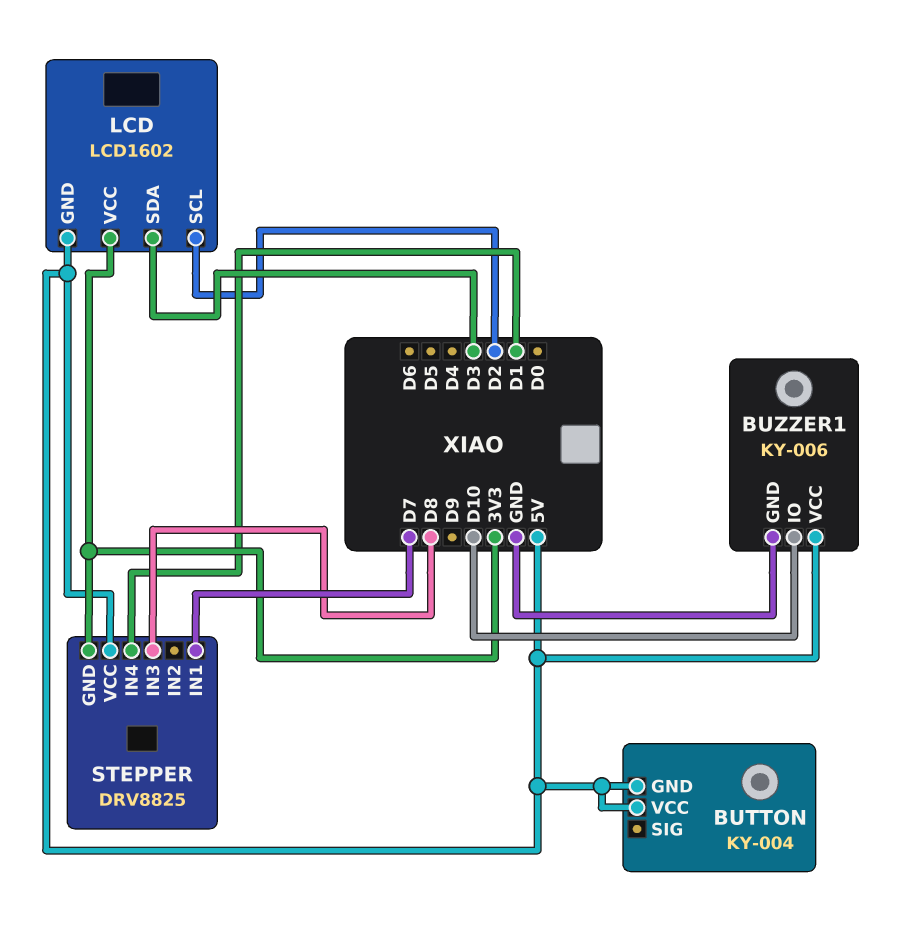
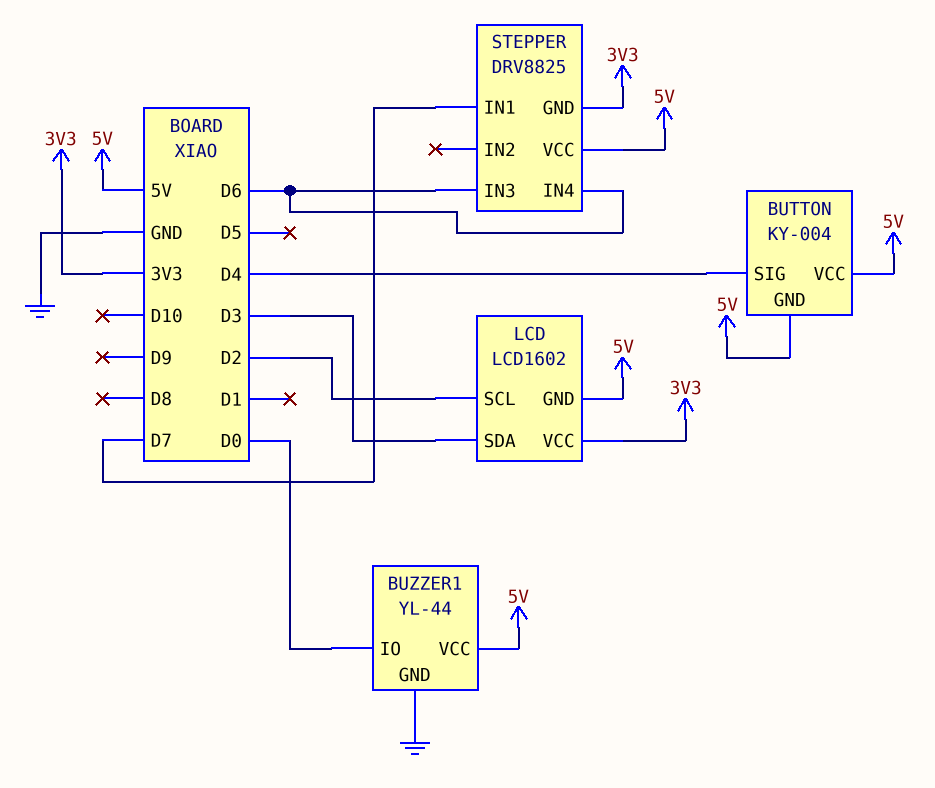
BUTTON pin SIG: none -> D4
BUZZER1: KY-006 -> YL-44
BUZZER1 pin IO: D10 -> D0
STEPPER pin IN3: D8 -> D6
STEPPER pin IN4: D1 -> D6

